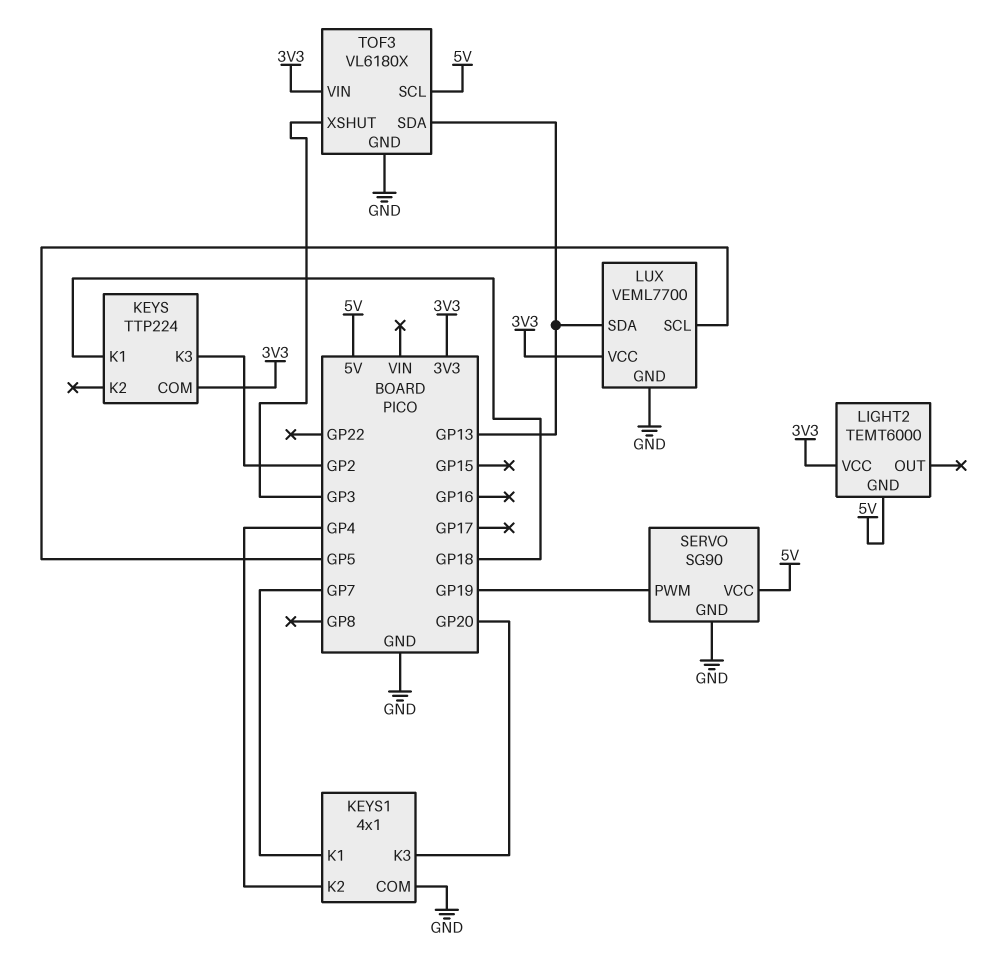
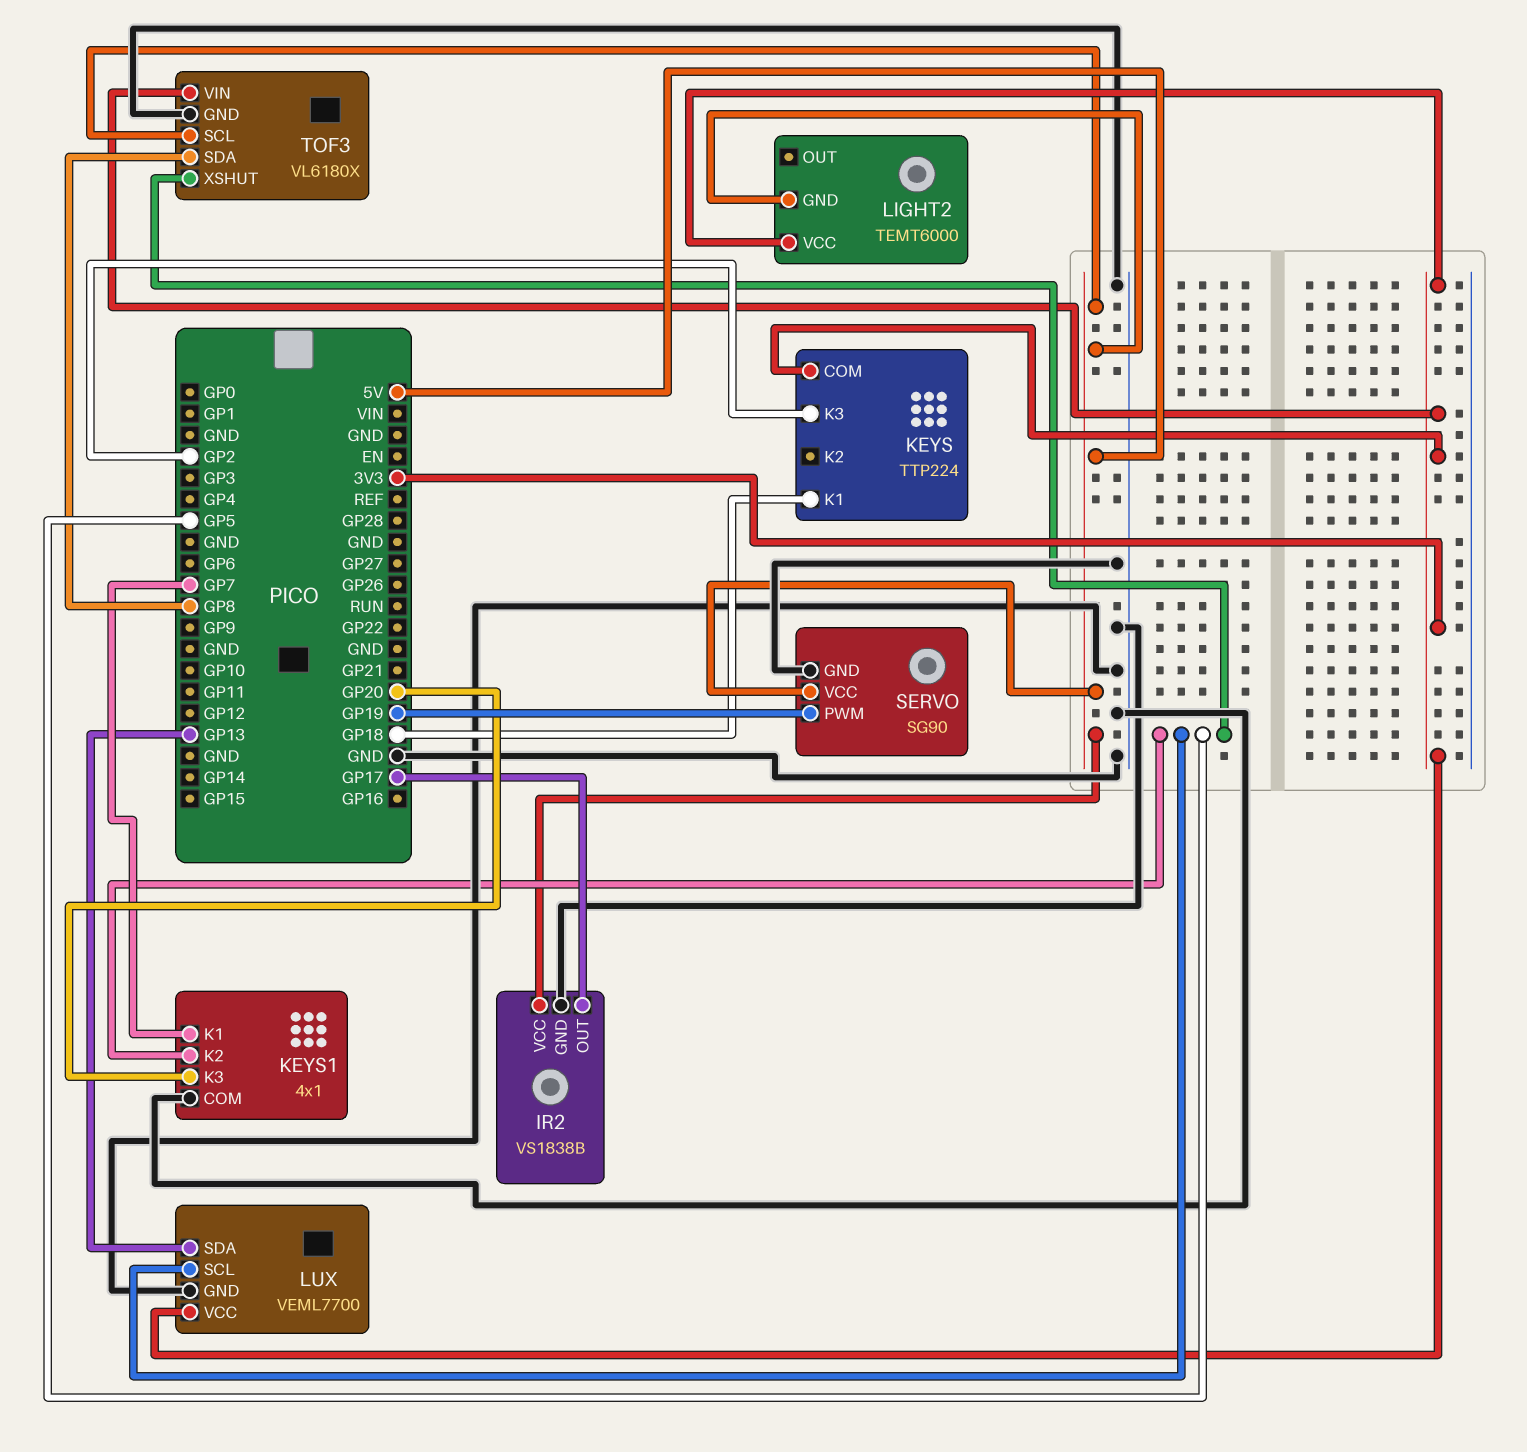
IR2: none -> VS1838B
IR2 pin GND: none -> GND
IR2 pin OUT: none -> GP17
IR2 pin VCC: none -> 5V
KEYS1 pin K2: GP4 -> GP5
TOF3 pin SDA: GP13 -> GP8
TOF3 pin XSHUT: GP3 -> GP5

